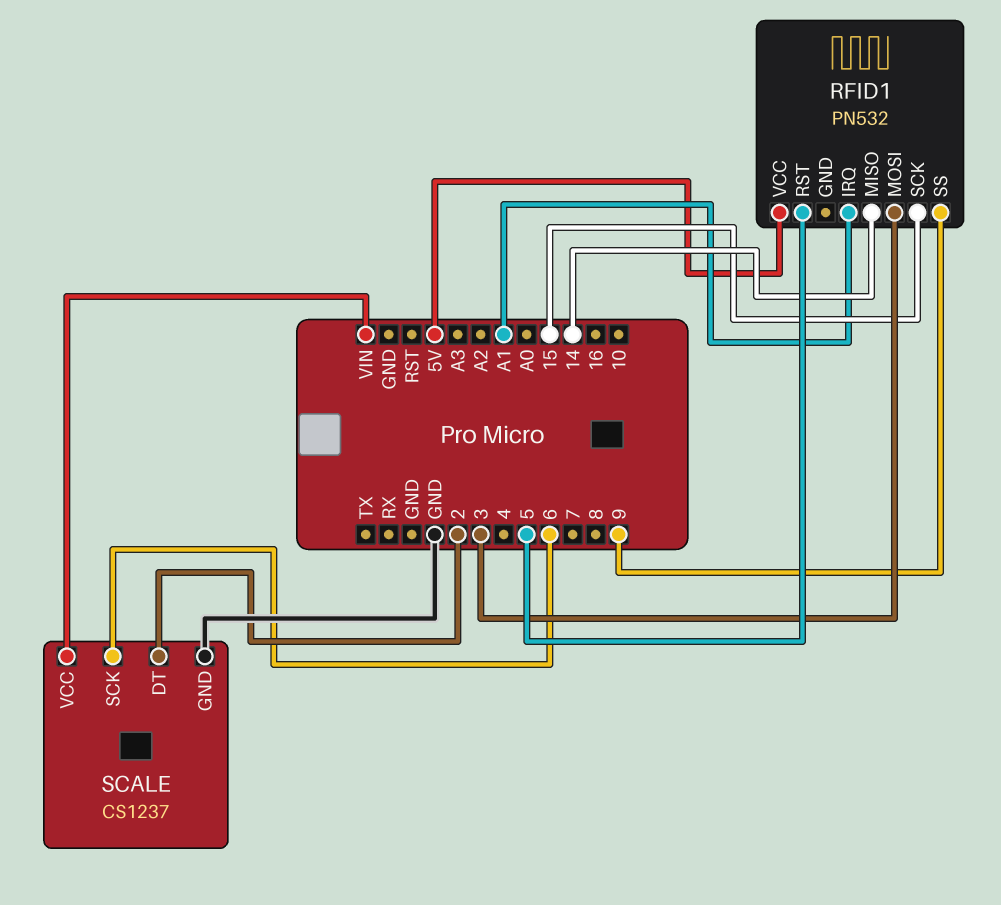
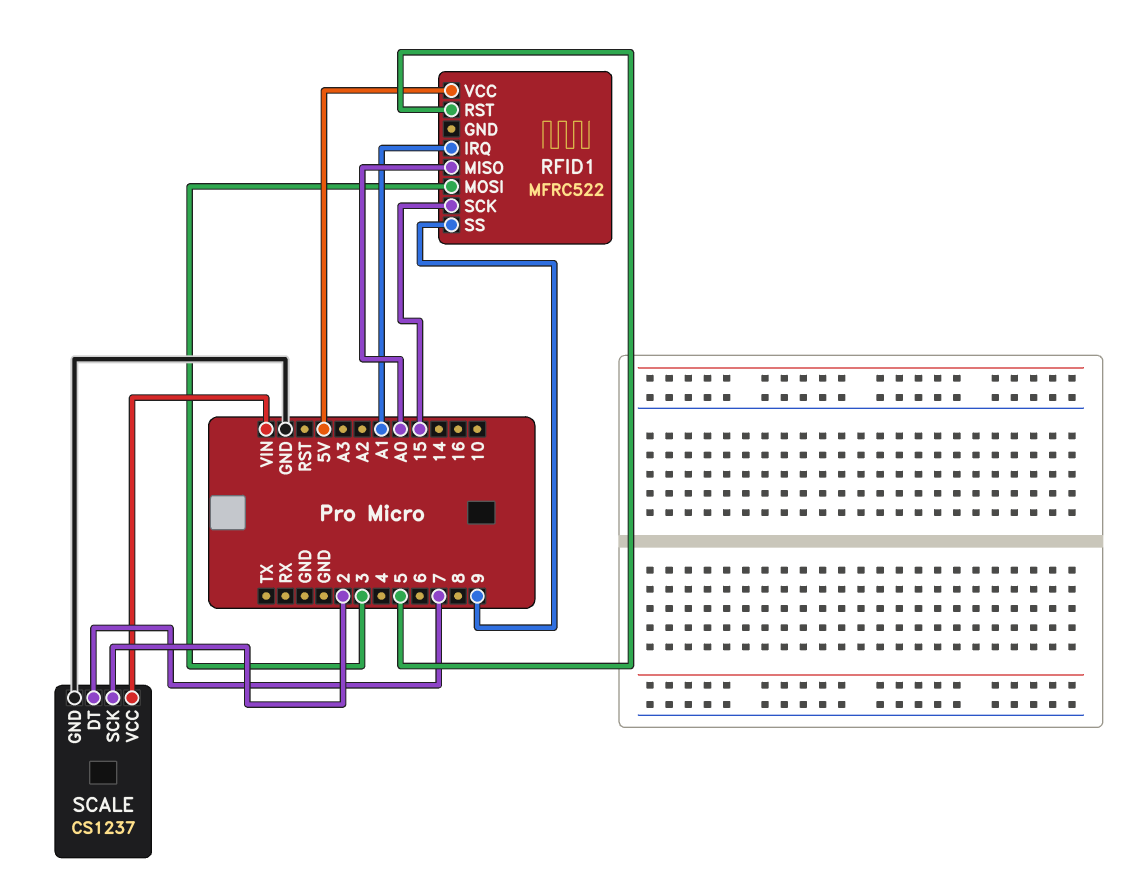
RFID1: PN532 -> MFRC522
RFID1 pin MISO: 14 -> A0
SCALE pin DT: 2 -> 7
SCALE pin SCK: 6 -> 2

